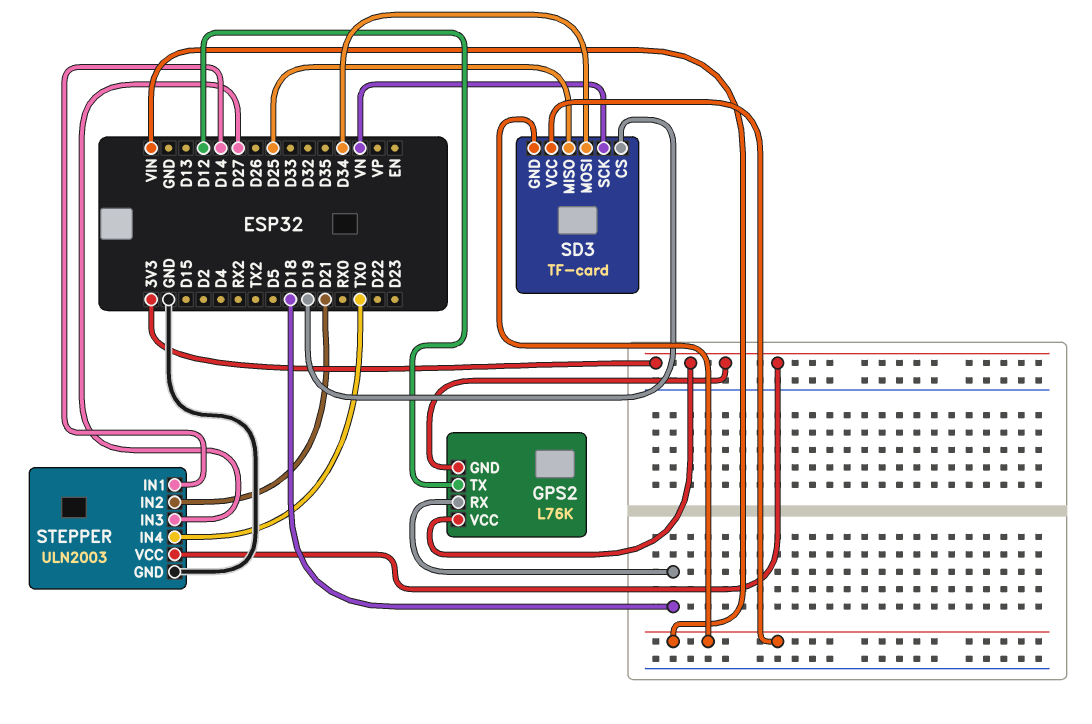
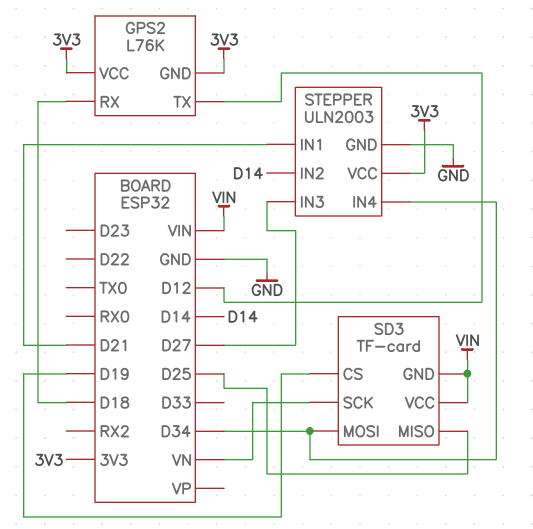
STEPPER pin IN1: D14 -> D21
STEPPER pin IN2: D21 -> D14
STEPPER pin IN4: TX0 -> D34

